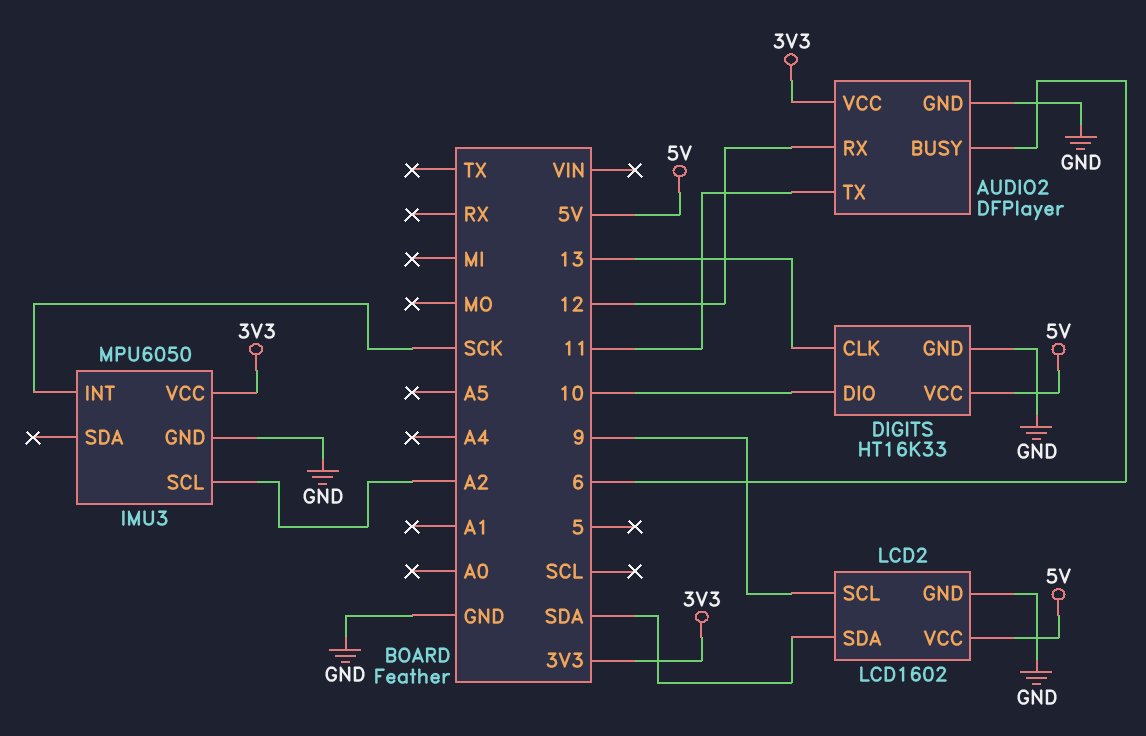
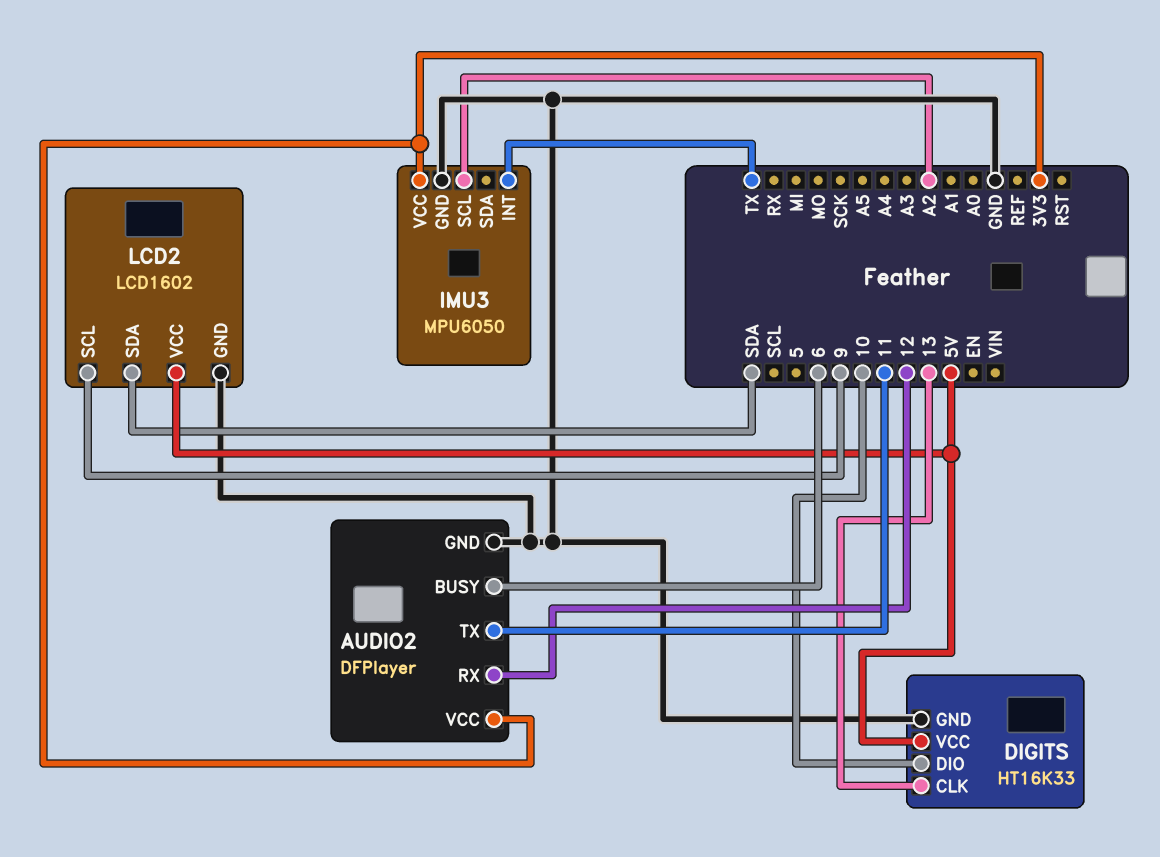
IMU3 pin INT: SCK -> TX

